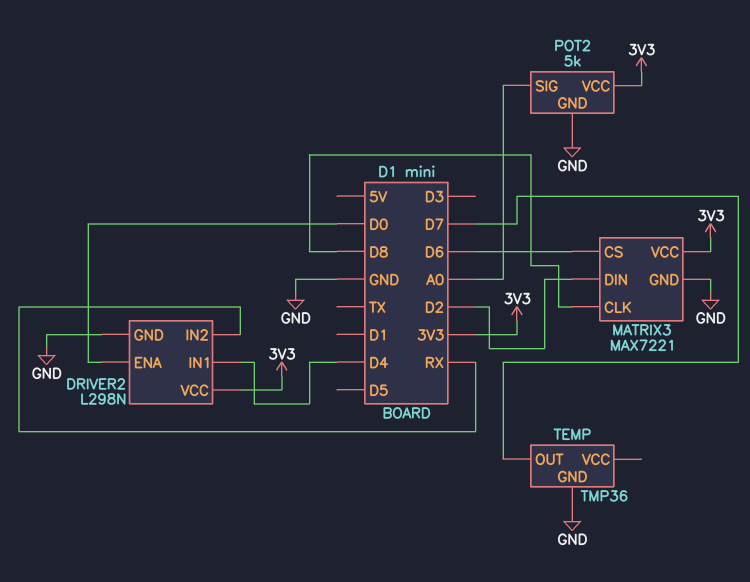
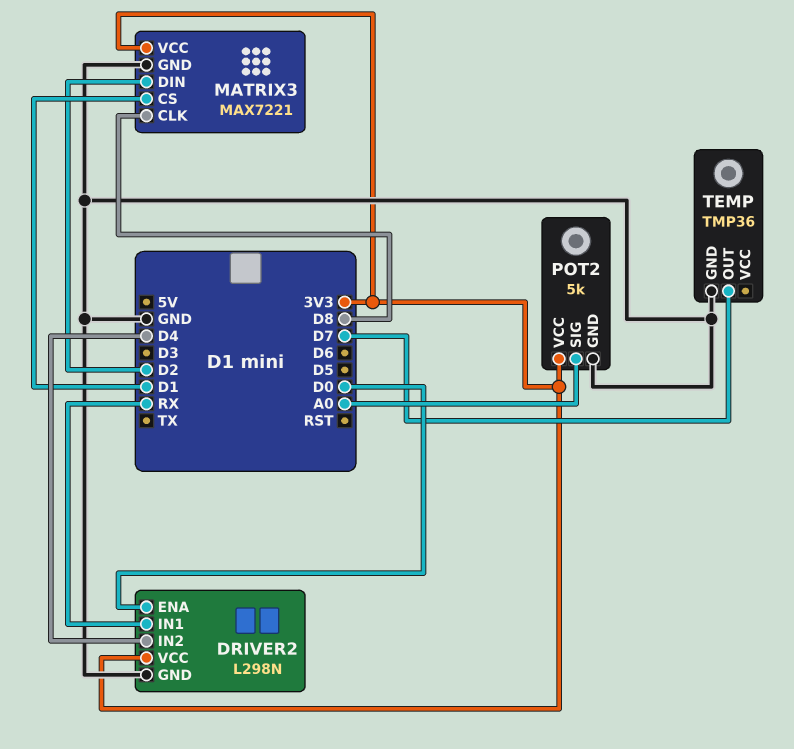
DRIVER2 pin IN1: D4 -> RX
DRIVER2 pin IN2: RX -> D4
MATRIX3 pin CS: D6 -> D1

